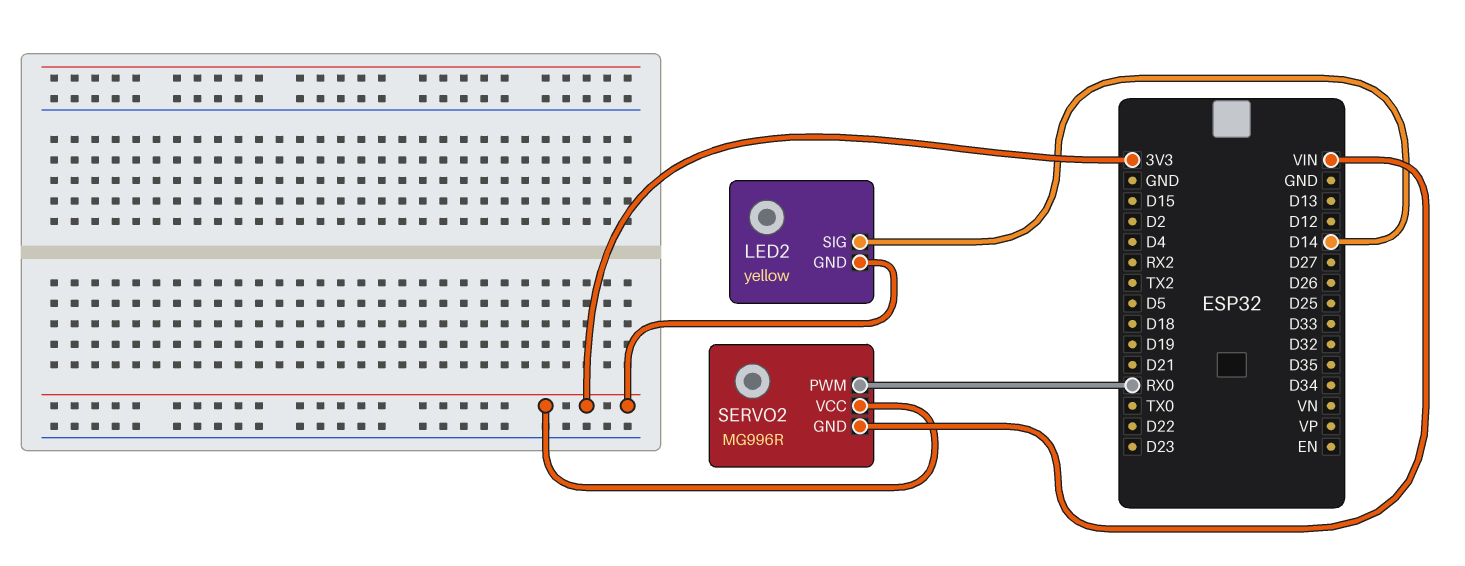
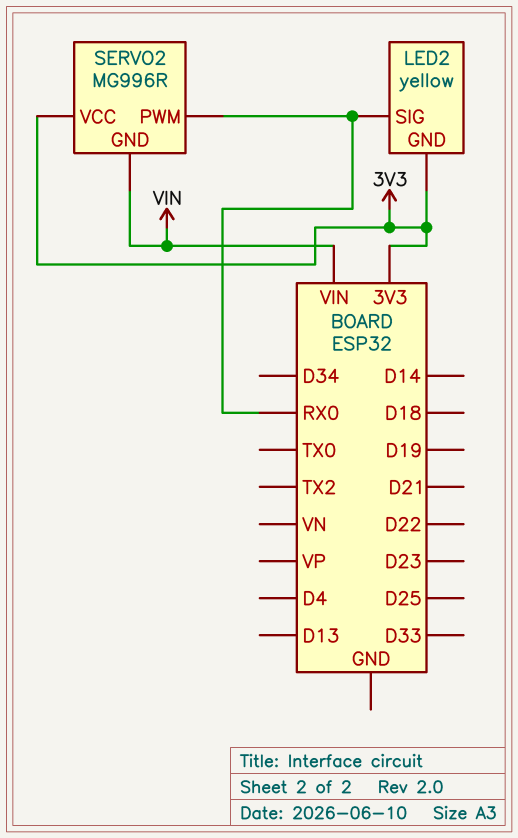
LED2 pin SIG: D14 -> RX0

